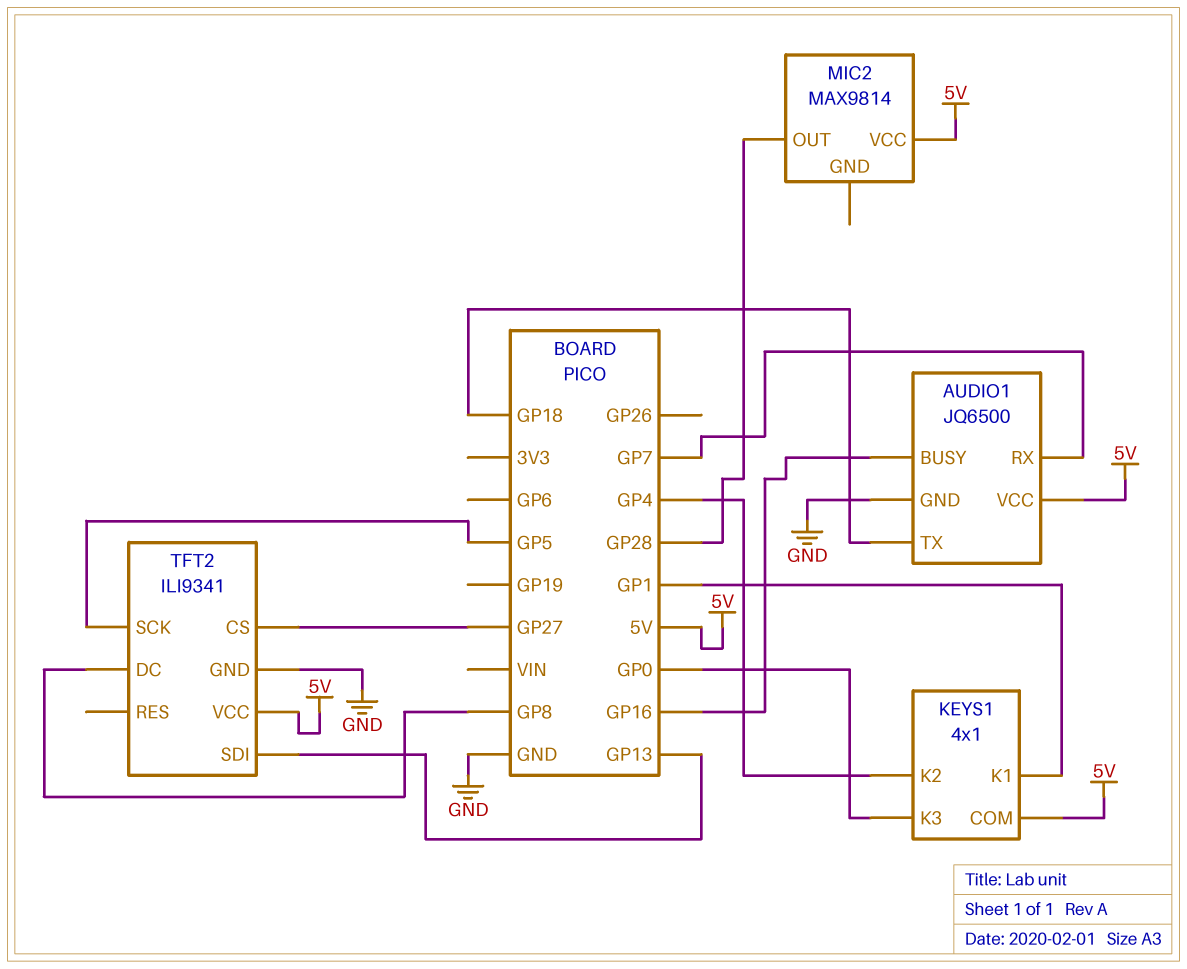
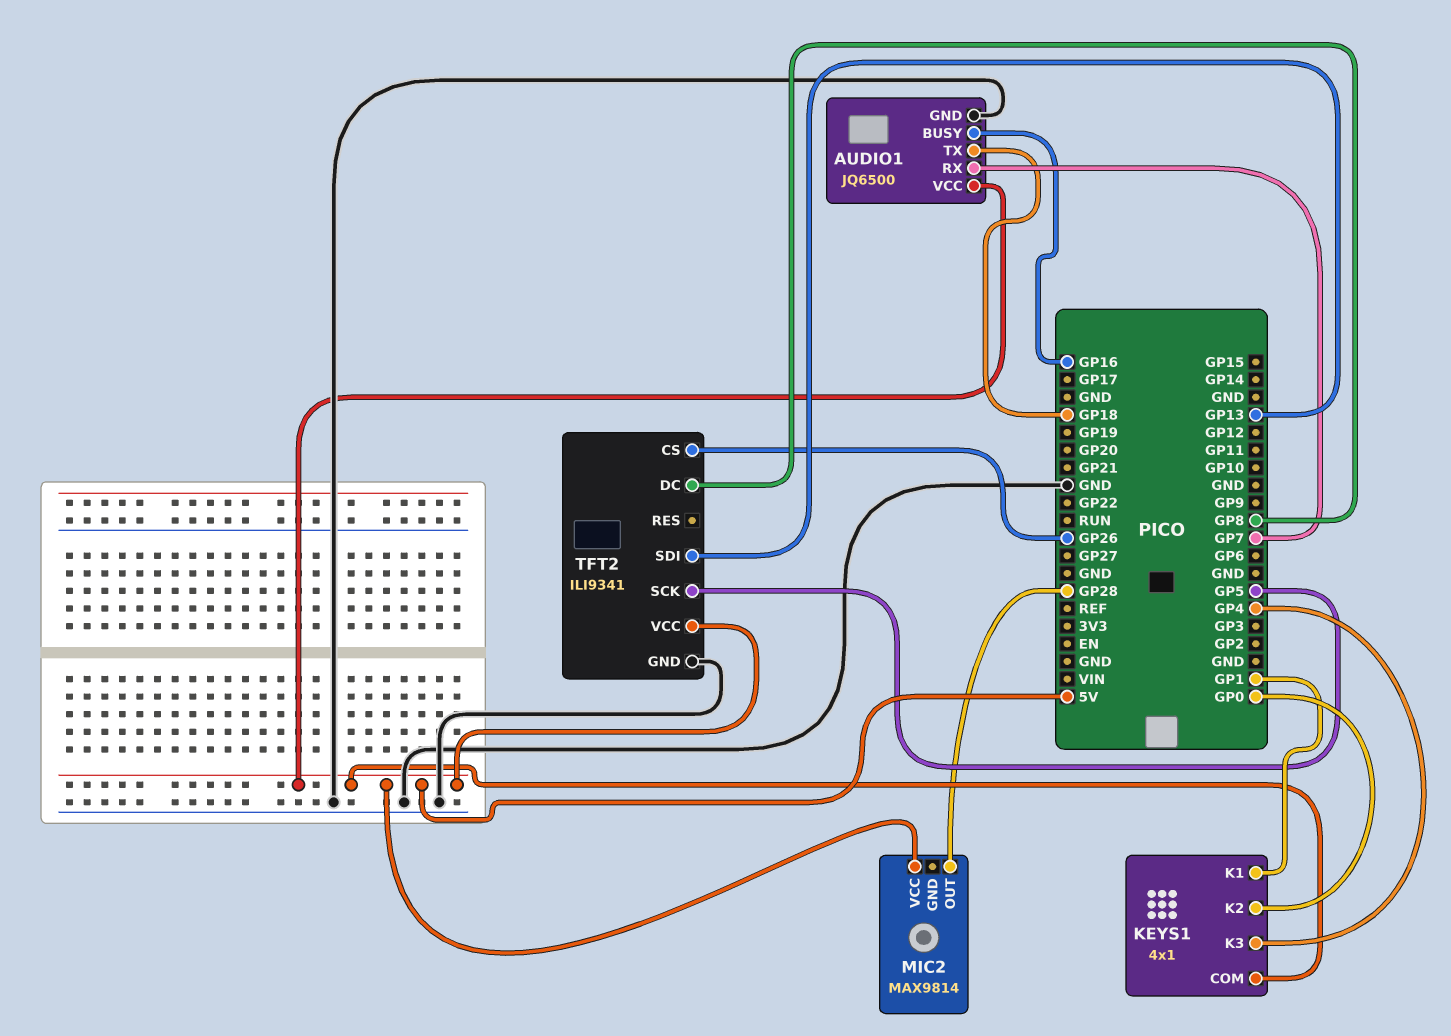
KEYS1 pin K2: GP4 -> GP0
KEYS1 pin K3: GP0 -> GP4
TFT2 pin CS: GP27 -> GP26

